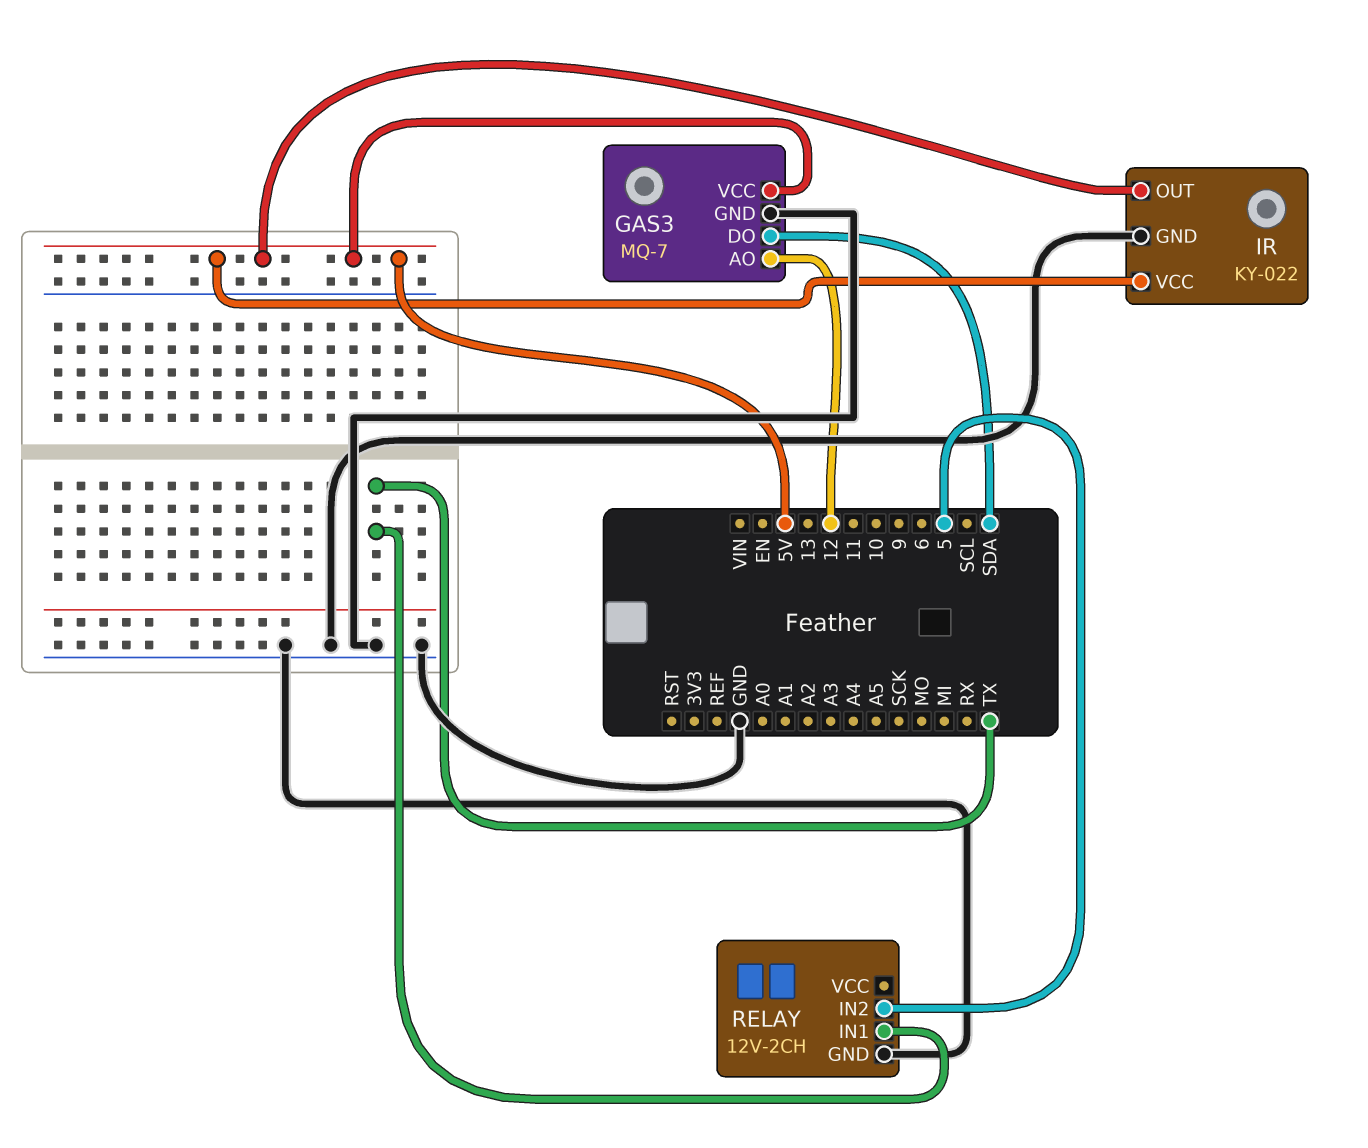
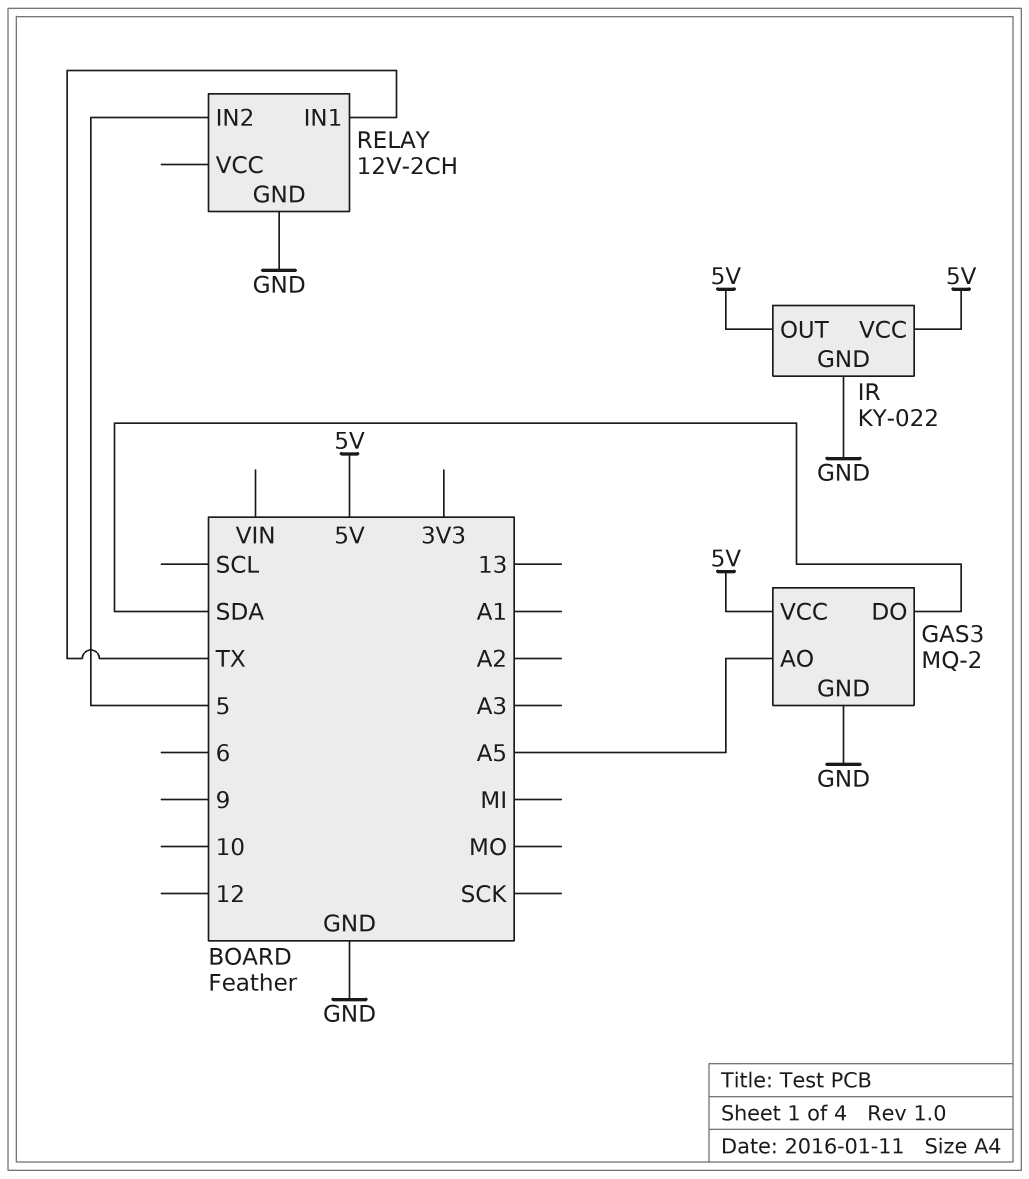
GAS3: MQ-7 -> MQ-2
GAS3 pin AO: 12 -> A5

